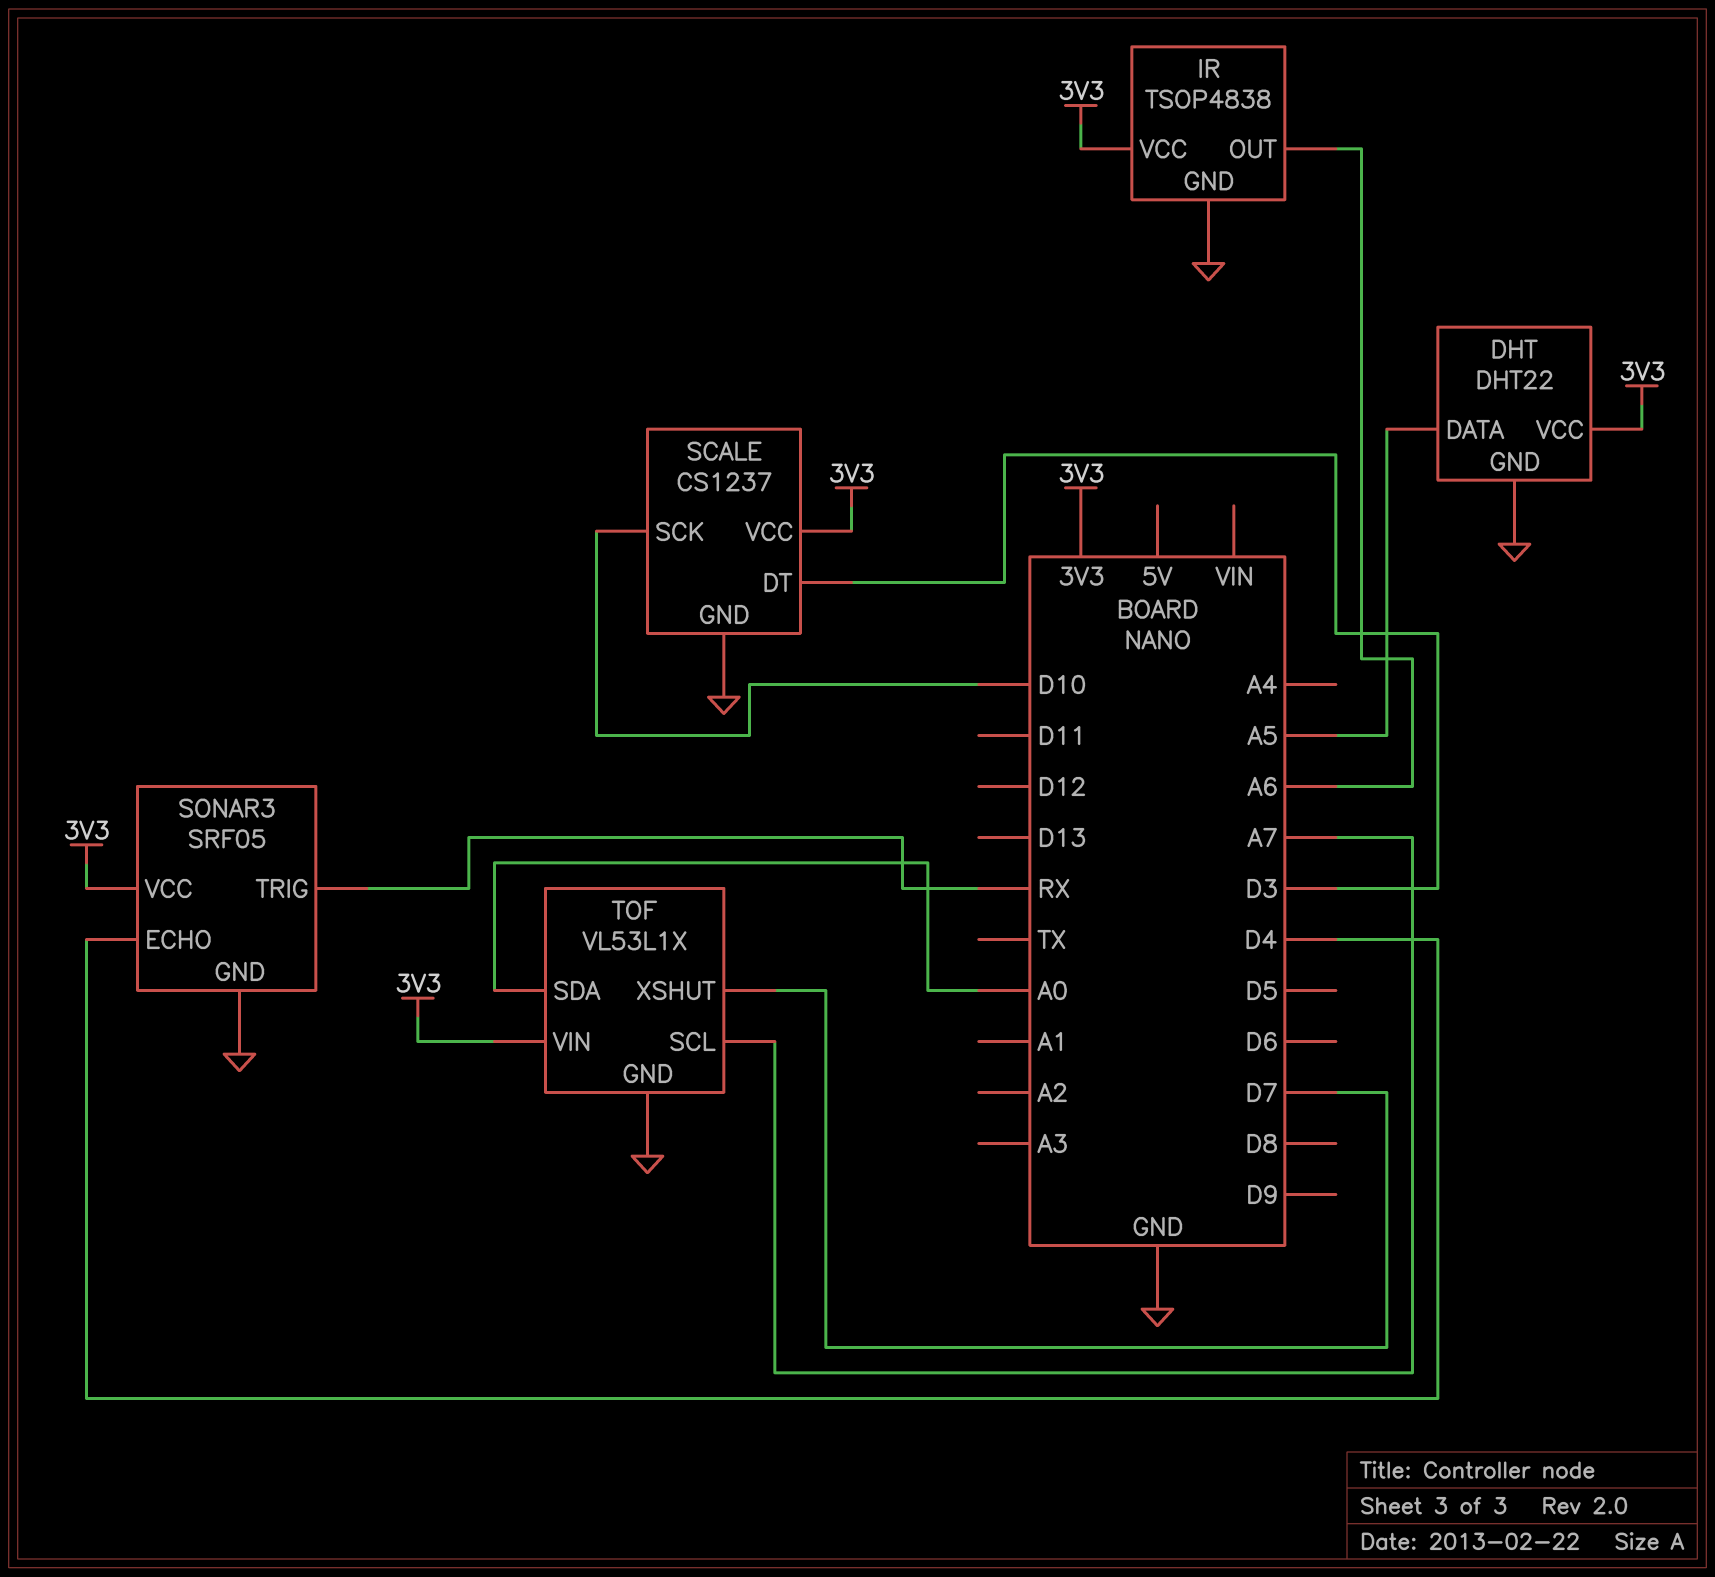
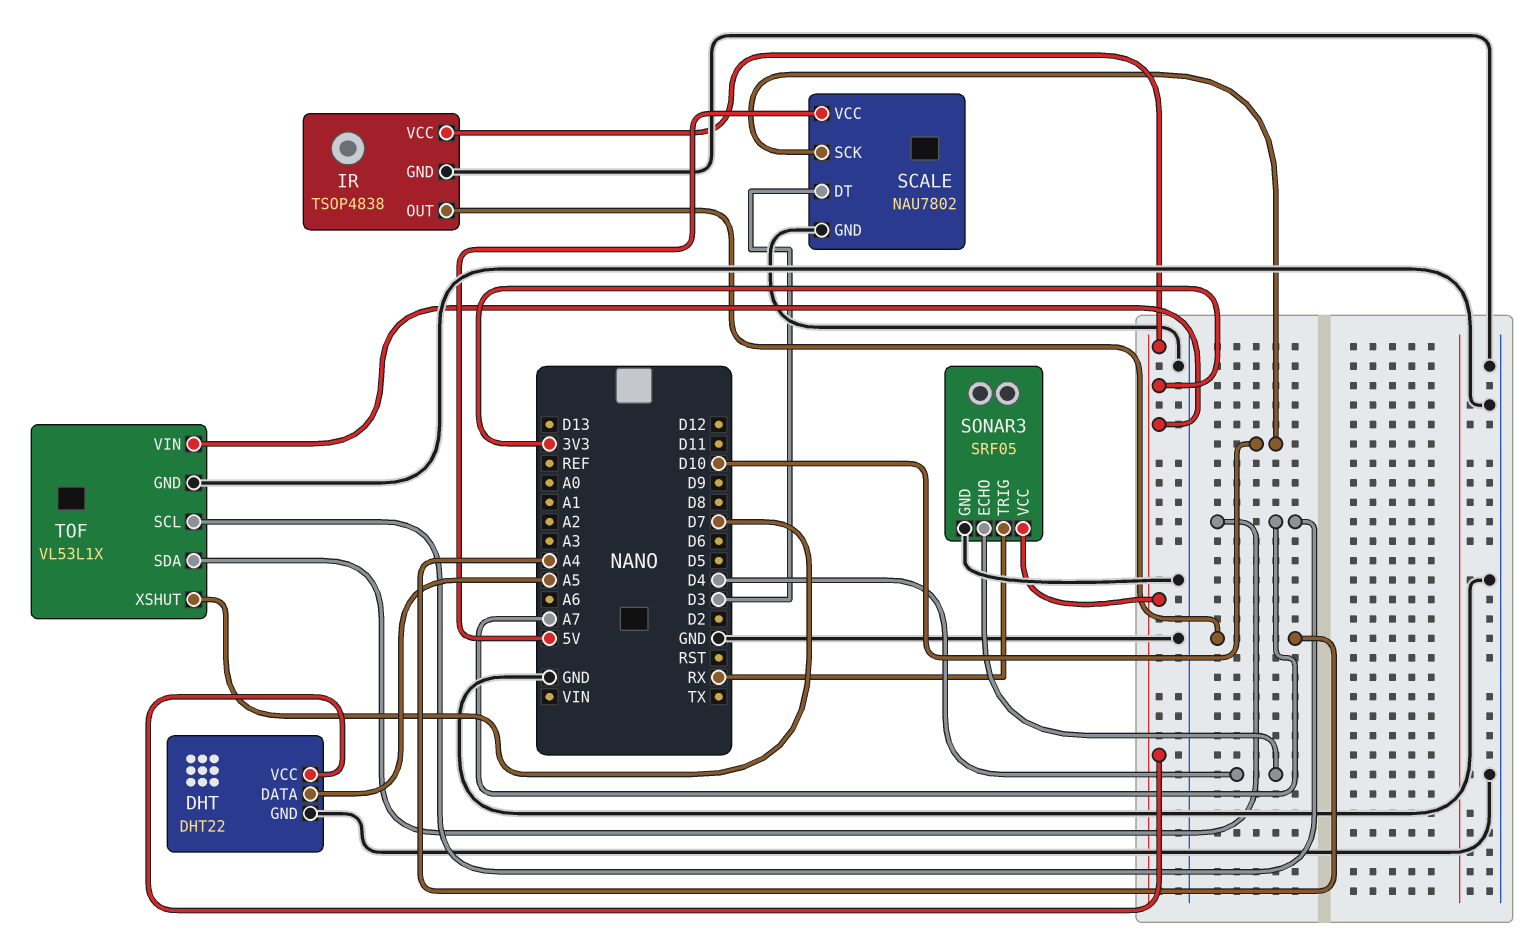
IR pin OUT: A6 -> A4
SCALE: CS1237 -> NAU7802
SCALE pin VCC: 3V3 -> 5V
TOF pin SDA: A0 -> A7

